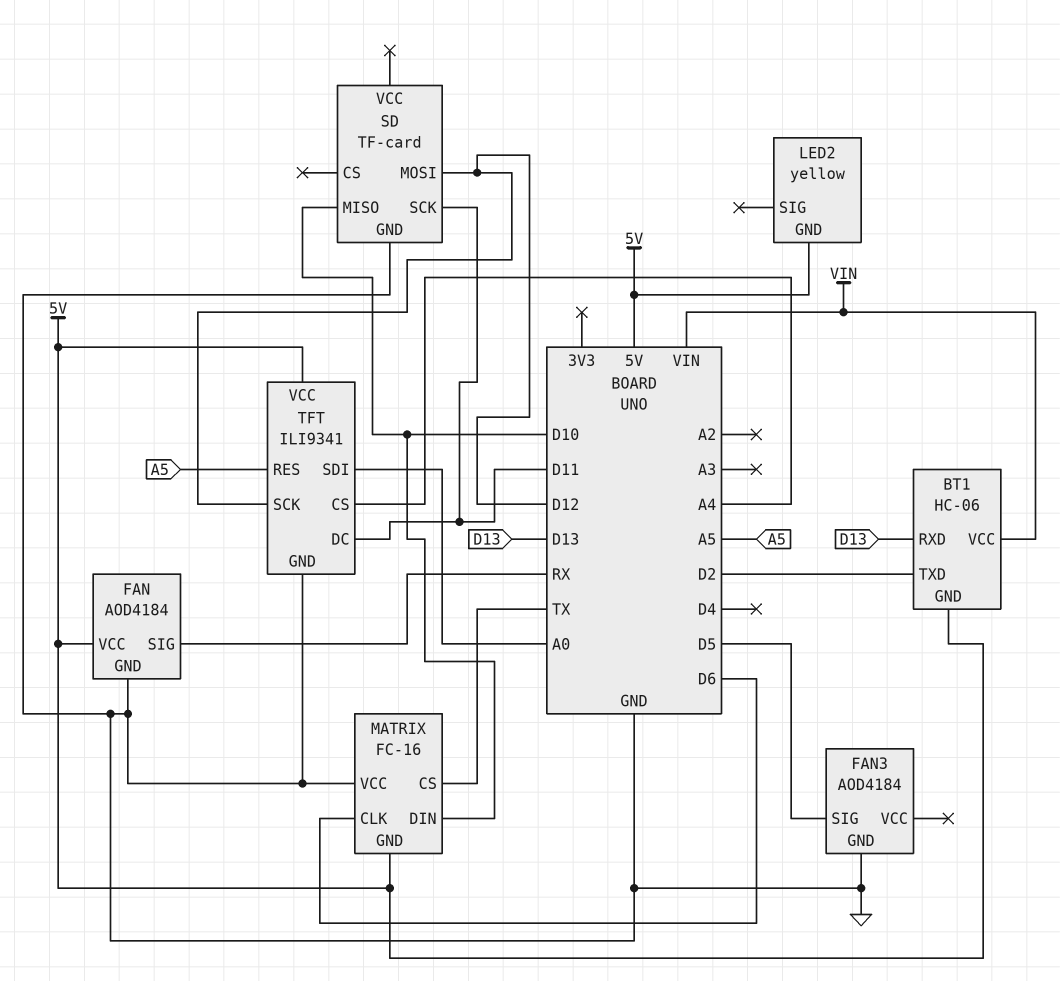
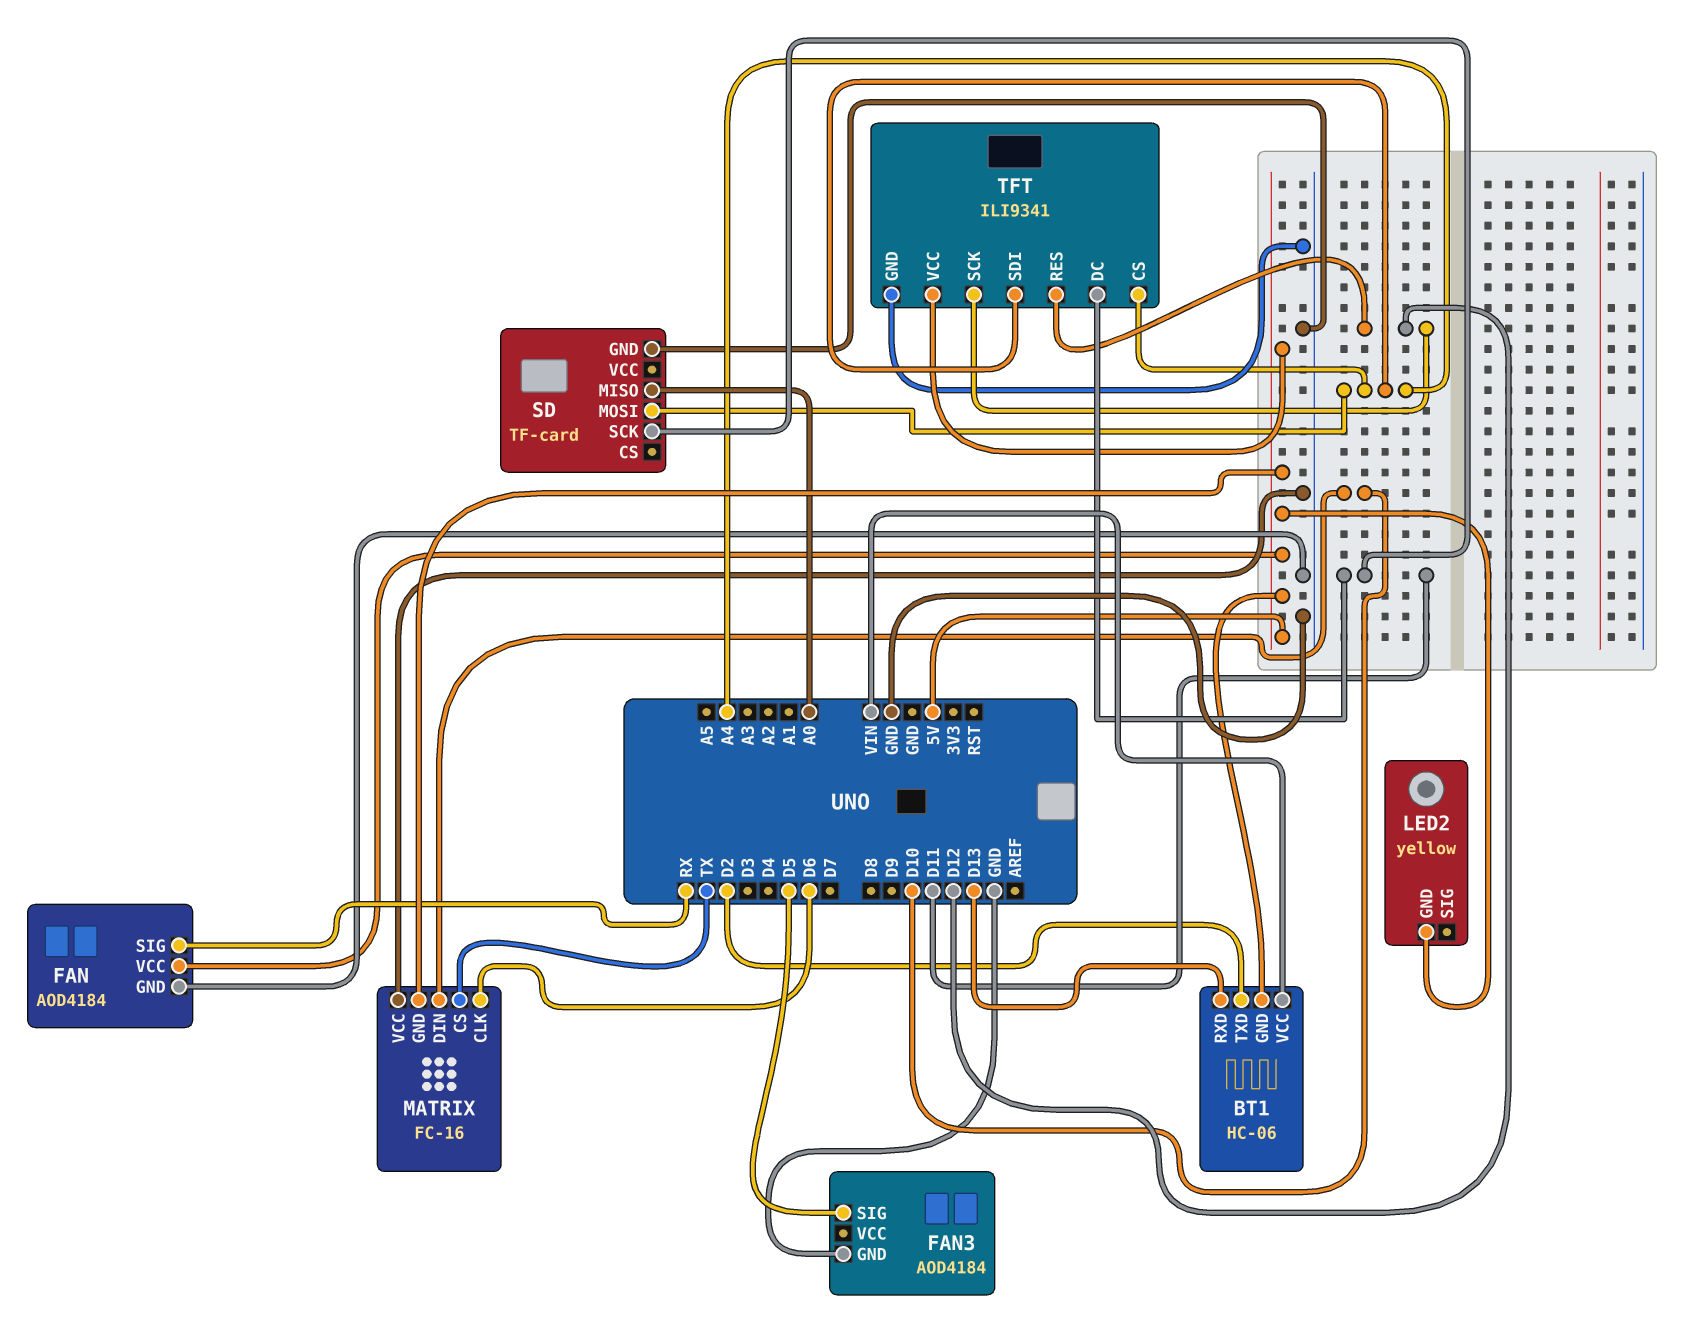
SD pin MISO: D10 -> A0
SD pin MOSI: D12 -> A4
TFT pin RES: A5 -> D12
TFT pin SDI: A0 -> A4

